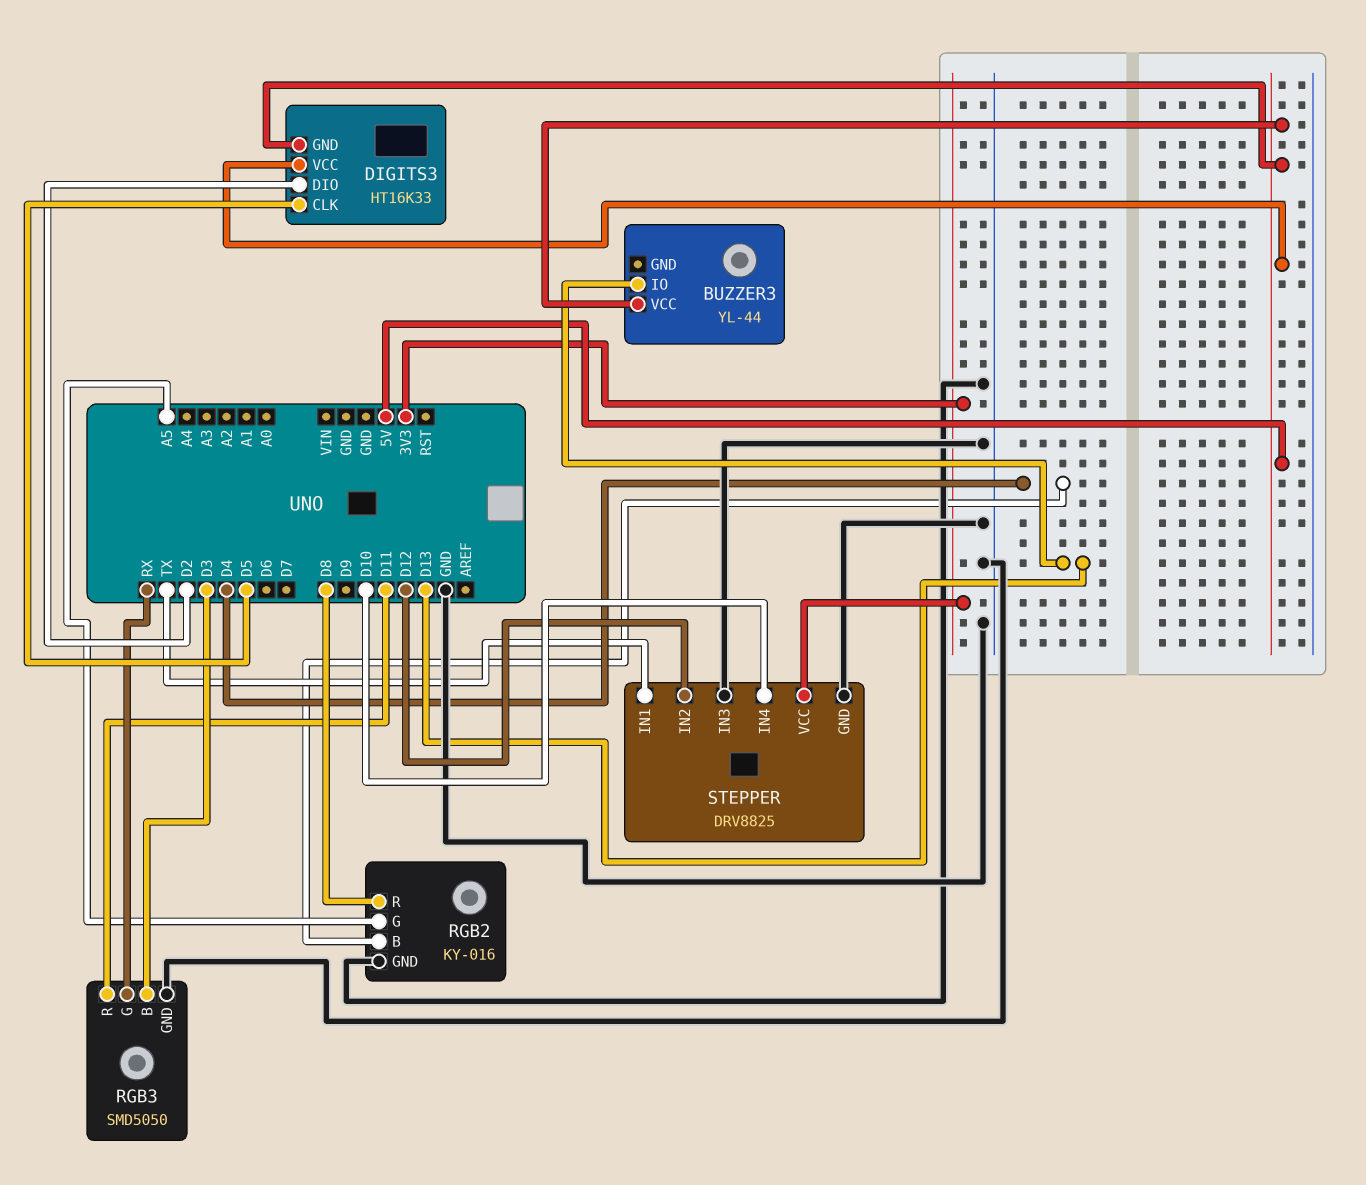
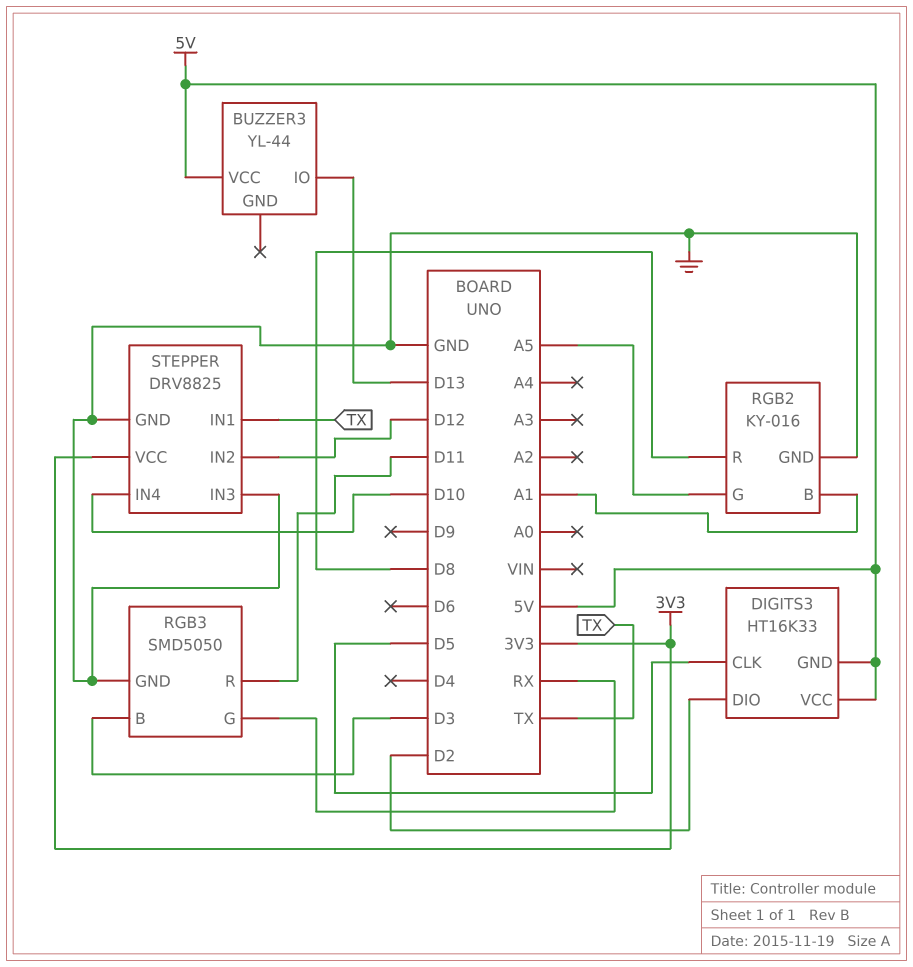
RGB2 pin B: D4 -> A1

